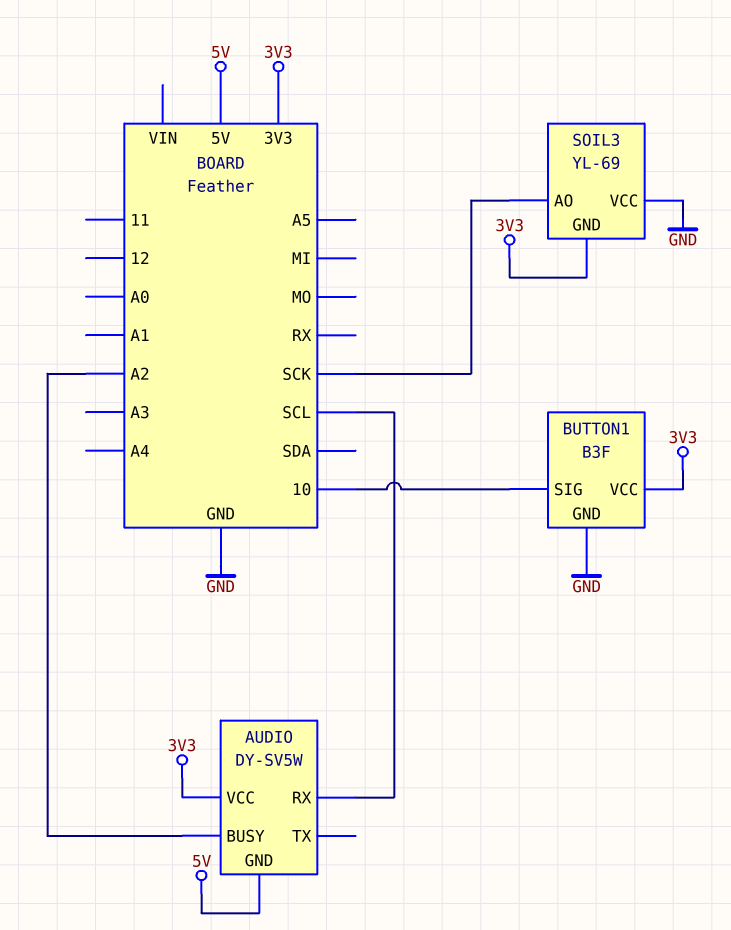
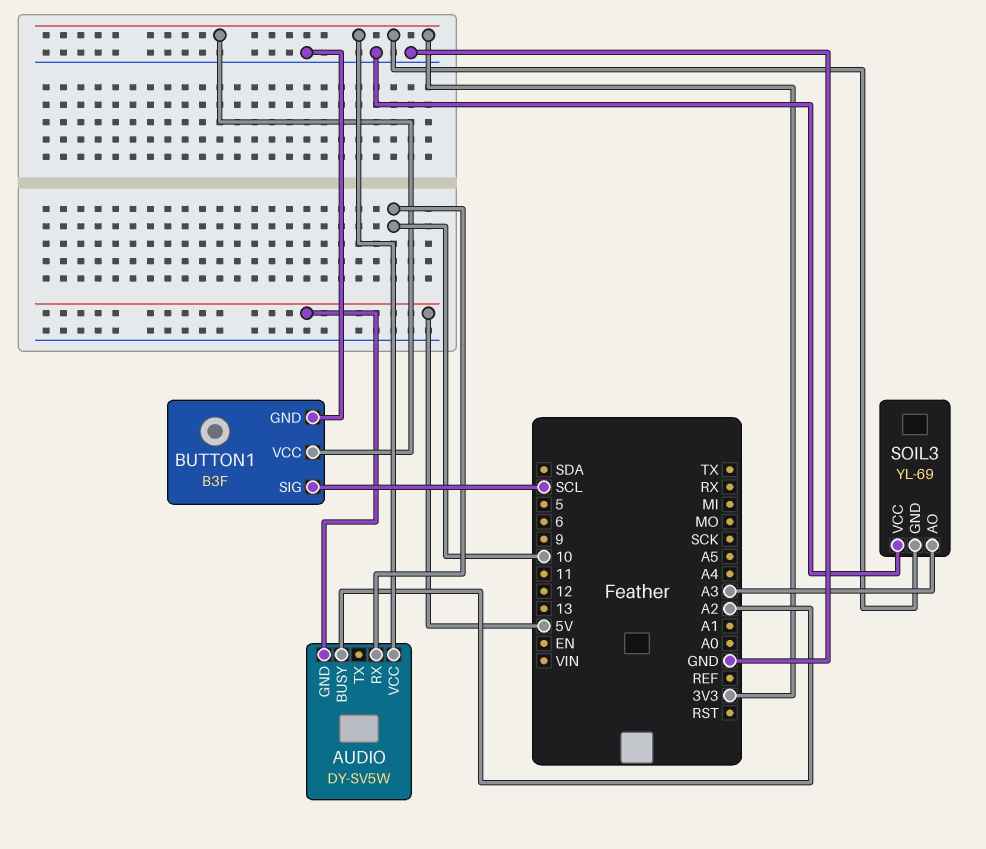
AUDIO pin RX: SCL -> 10
BUTTON1 pin SIG: 10 -> SCL
SOIL3 pin AO: SCK -> A3

